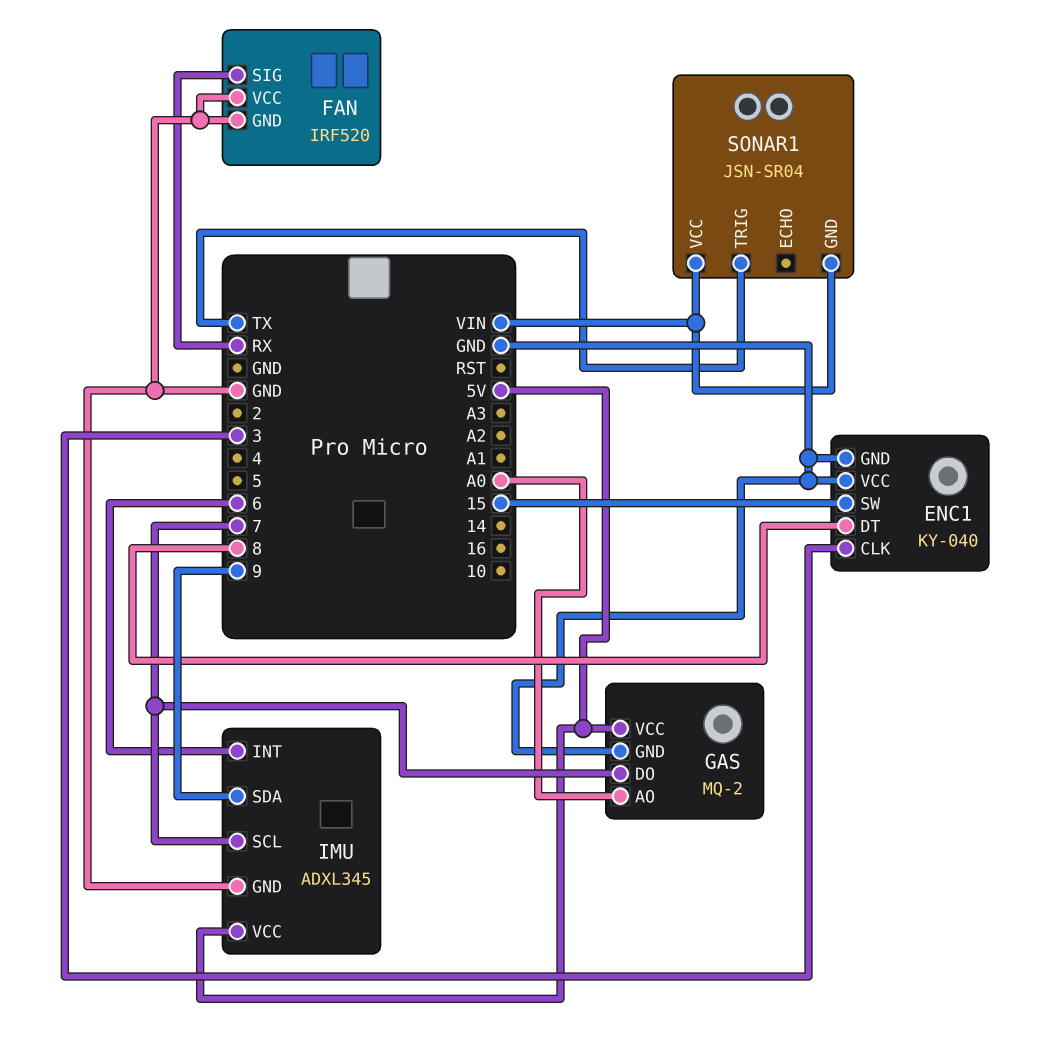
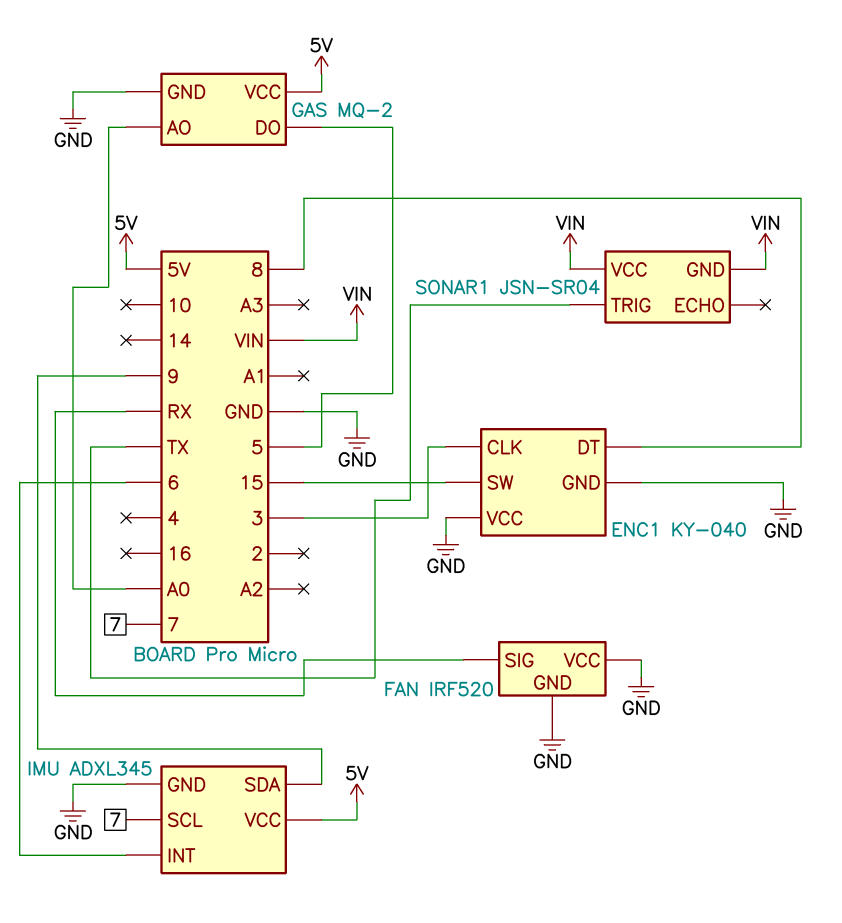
GAS pin DO: 7 -> 5

